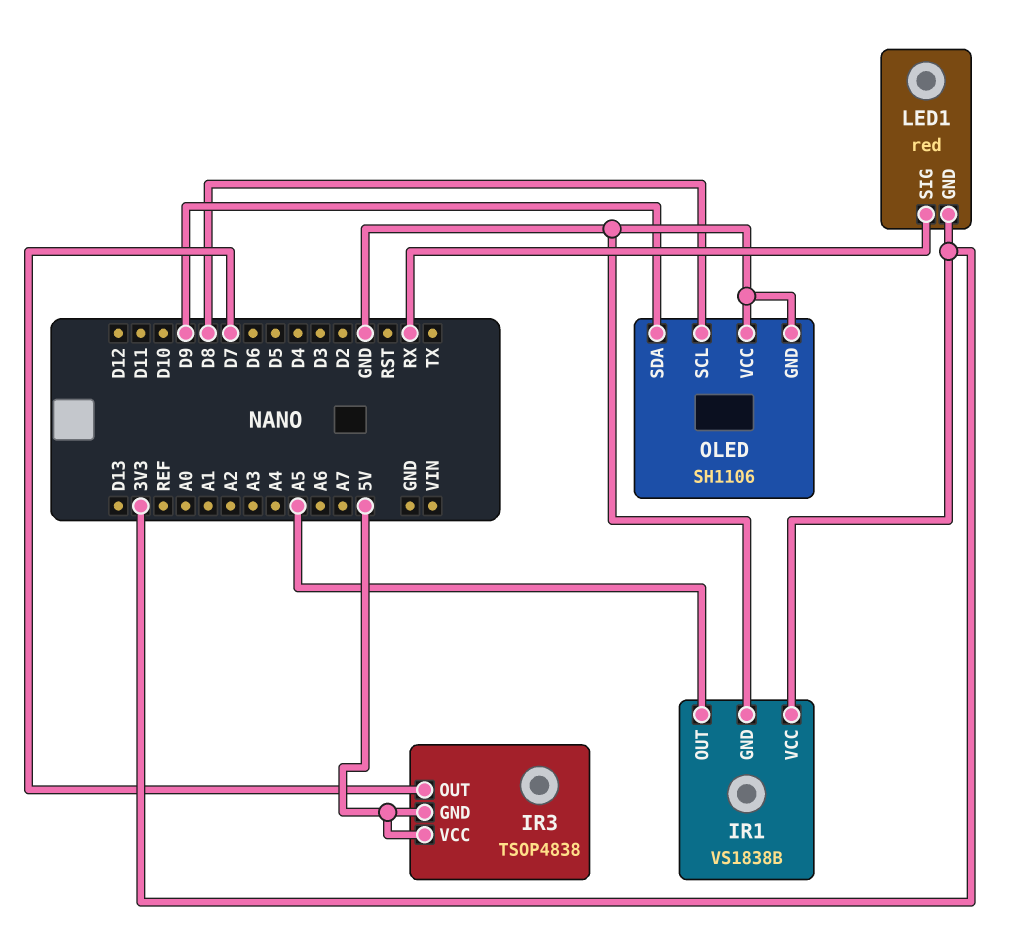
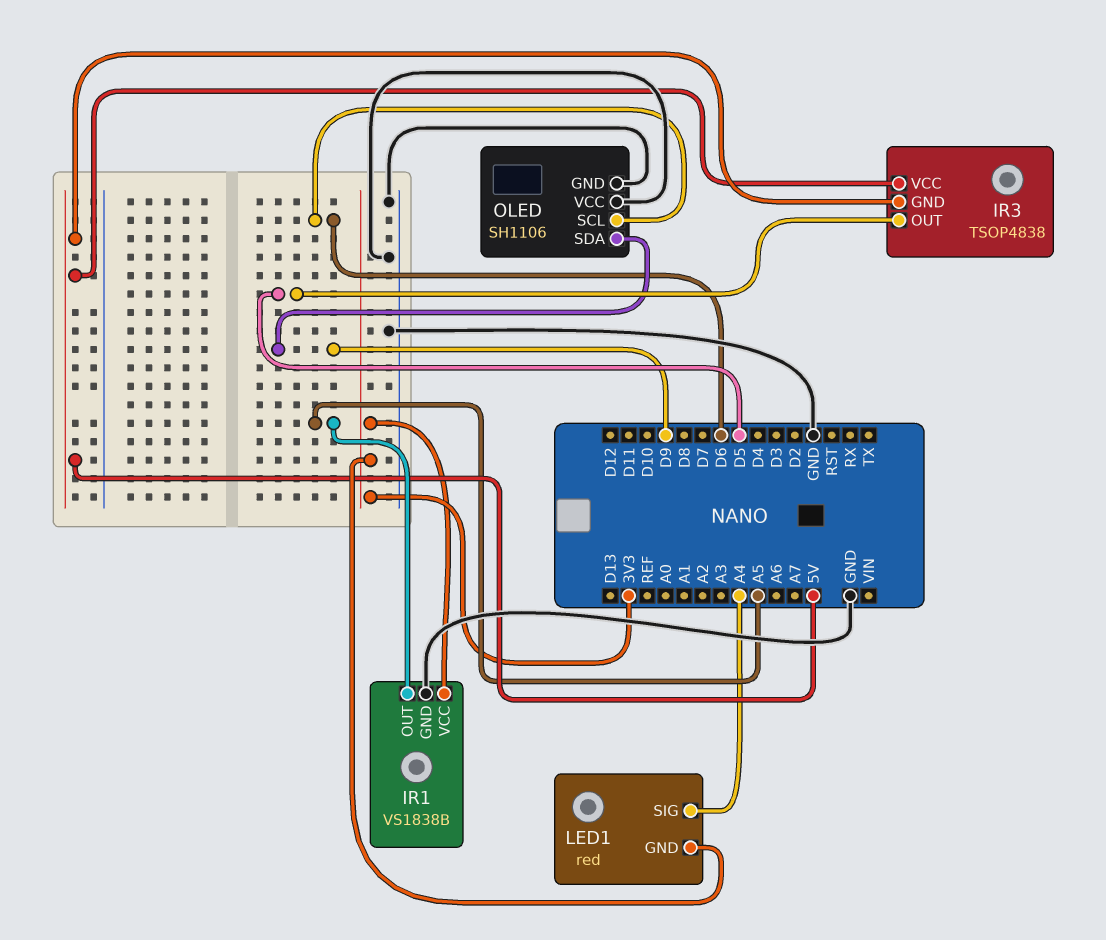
IR3 pin OUT: D7 -> D5
LED1 pin SIG: RX -> A4
OLED pin SCL: D8 -> D6

